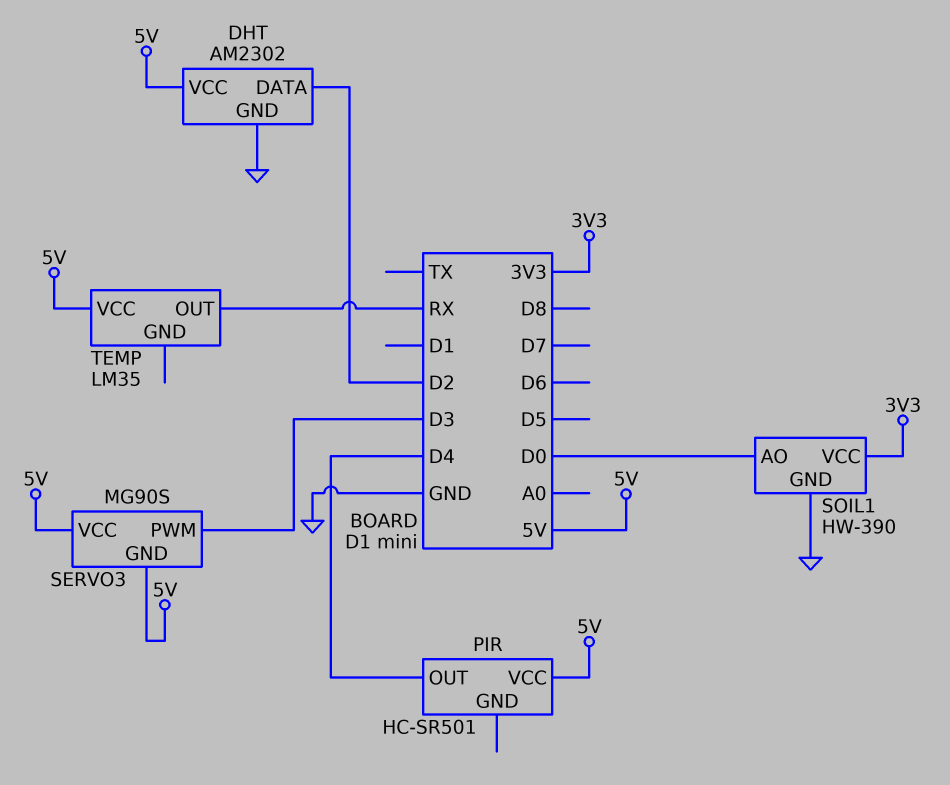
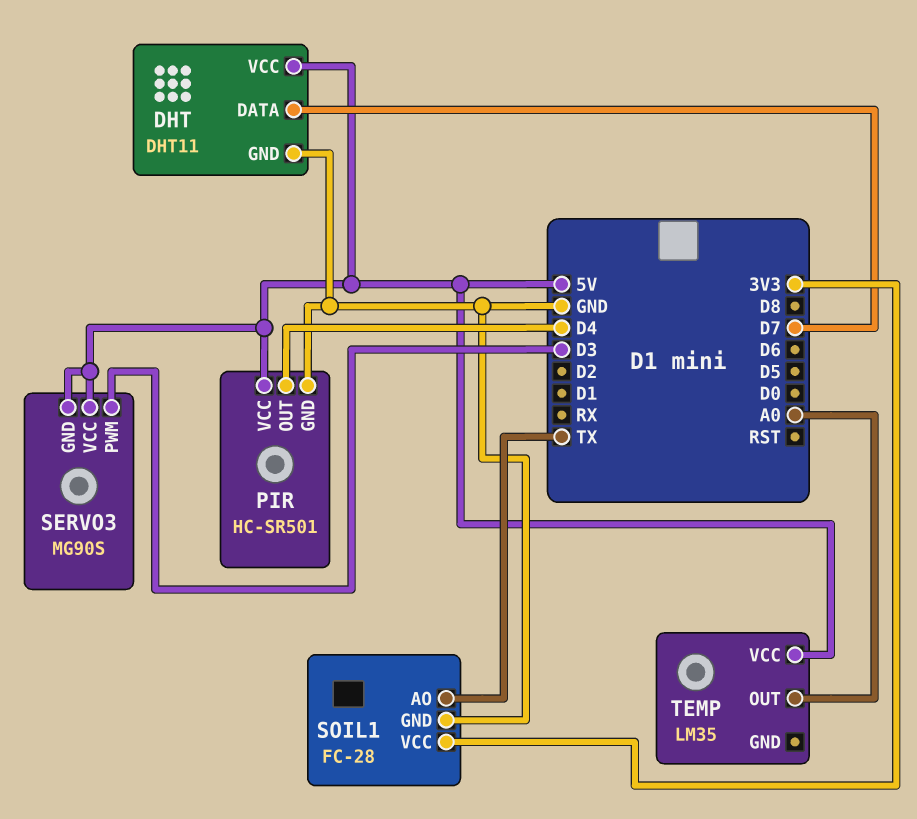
DHT: AM2302 -> DHT11
DHT pin DATA: D2 -> D7
PIR pin GND: none -> GND
SOIL1: HW-390 -> FC-28
SOIL1 pin AO: D0 -> TX
TEMP pin OUT: RX -> A0

